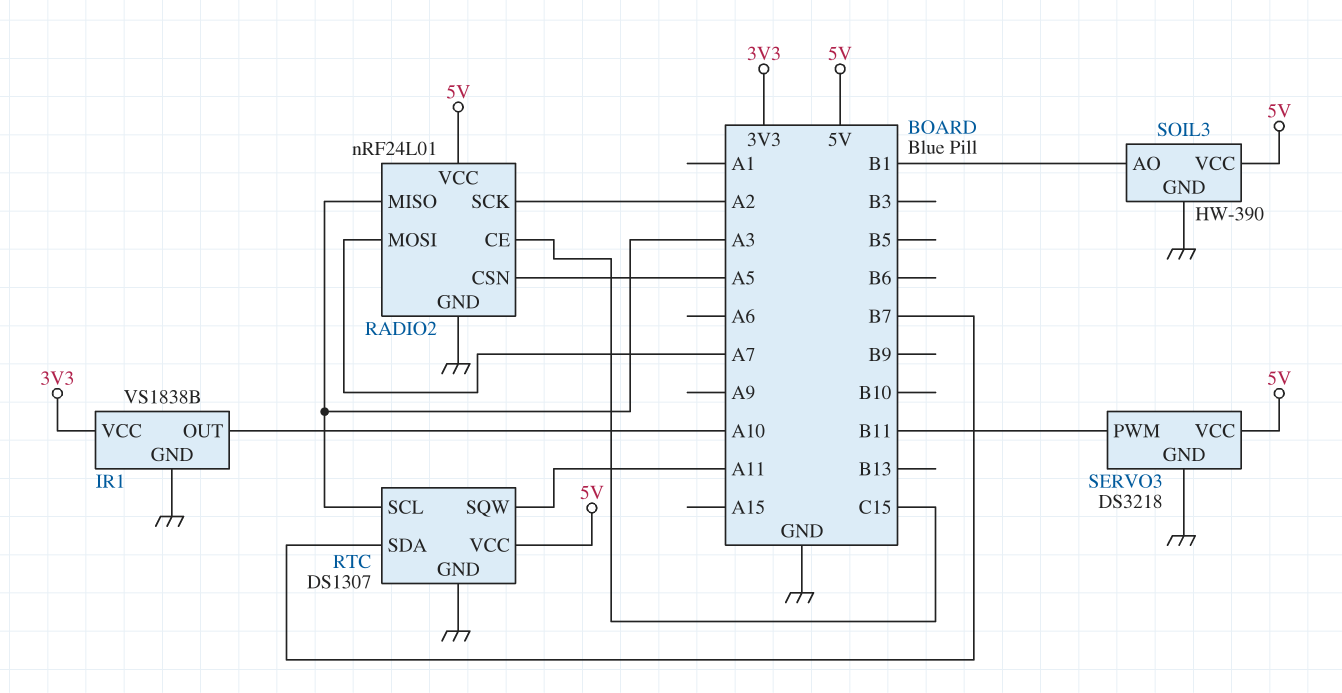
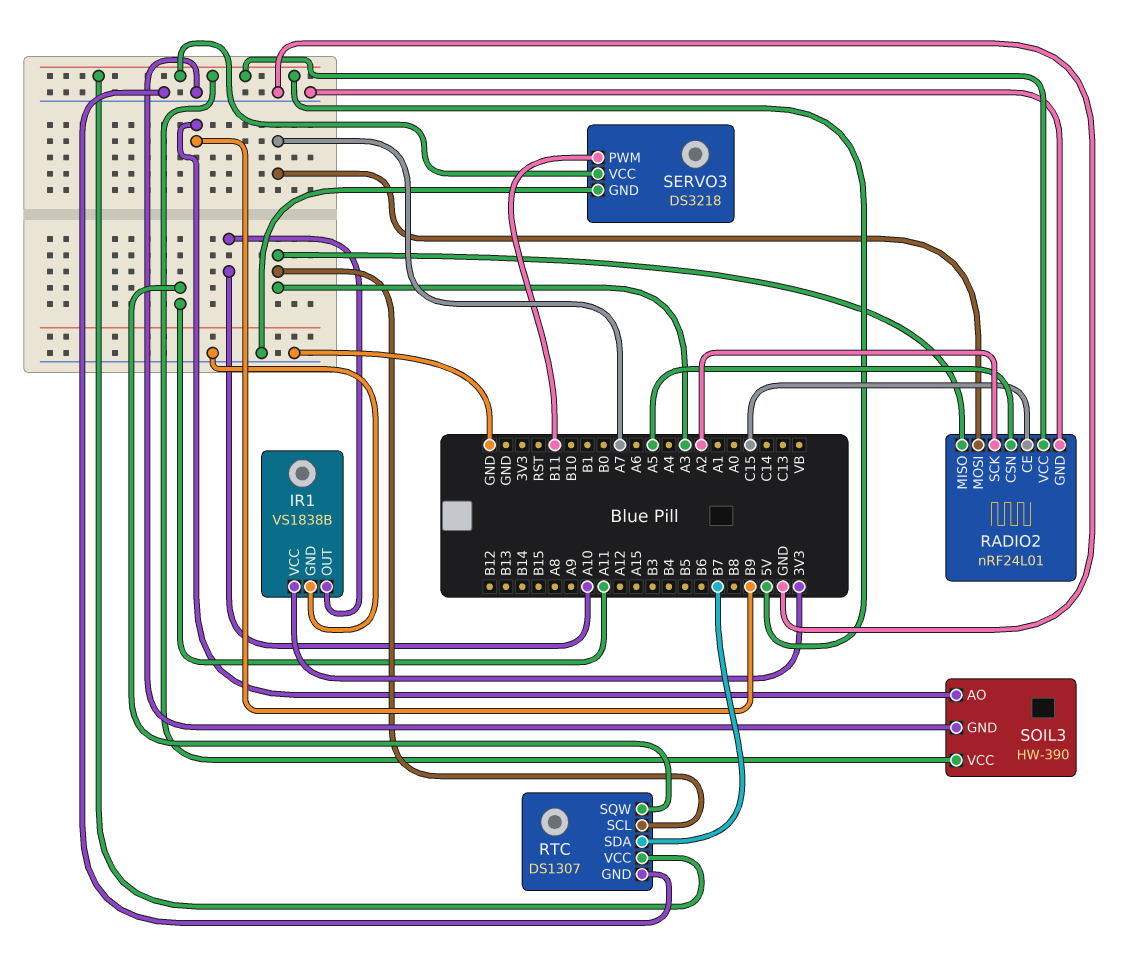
SOIL3 pin AO: B1 -> B9

